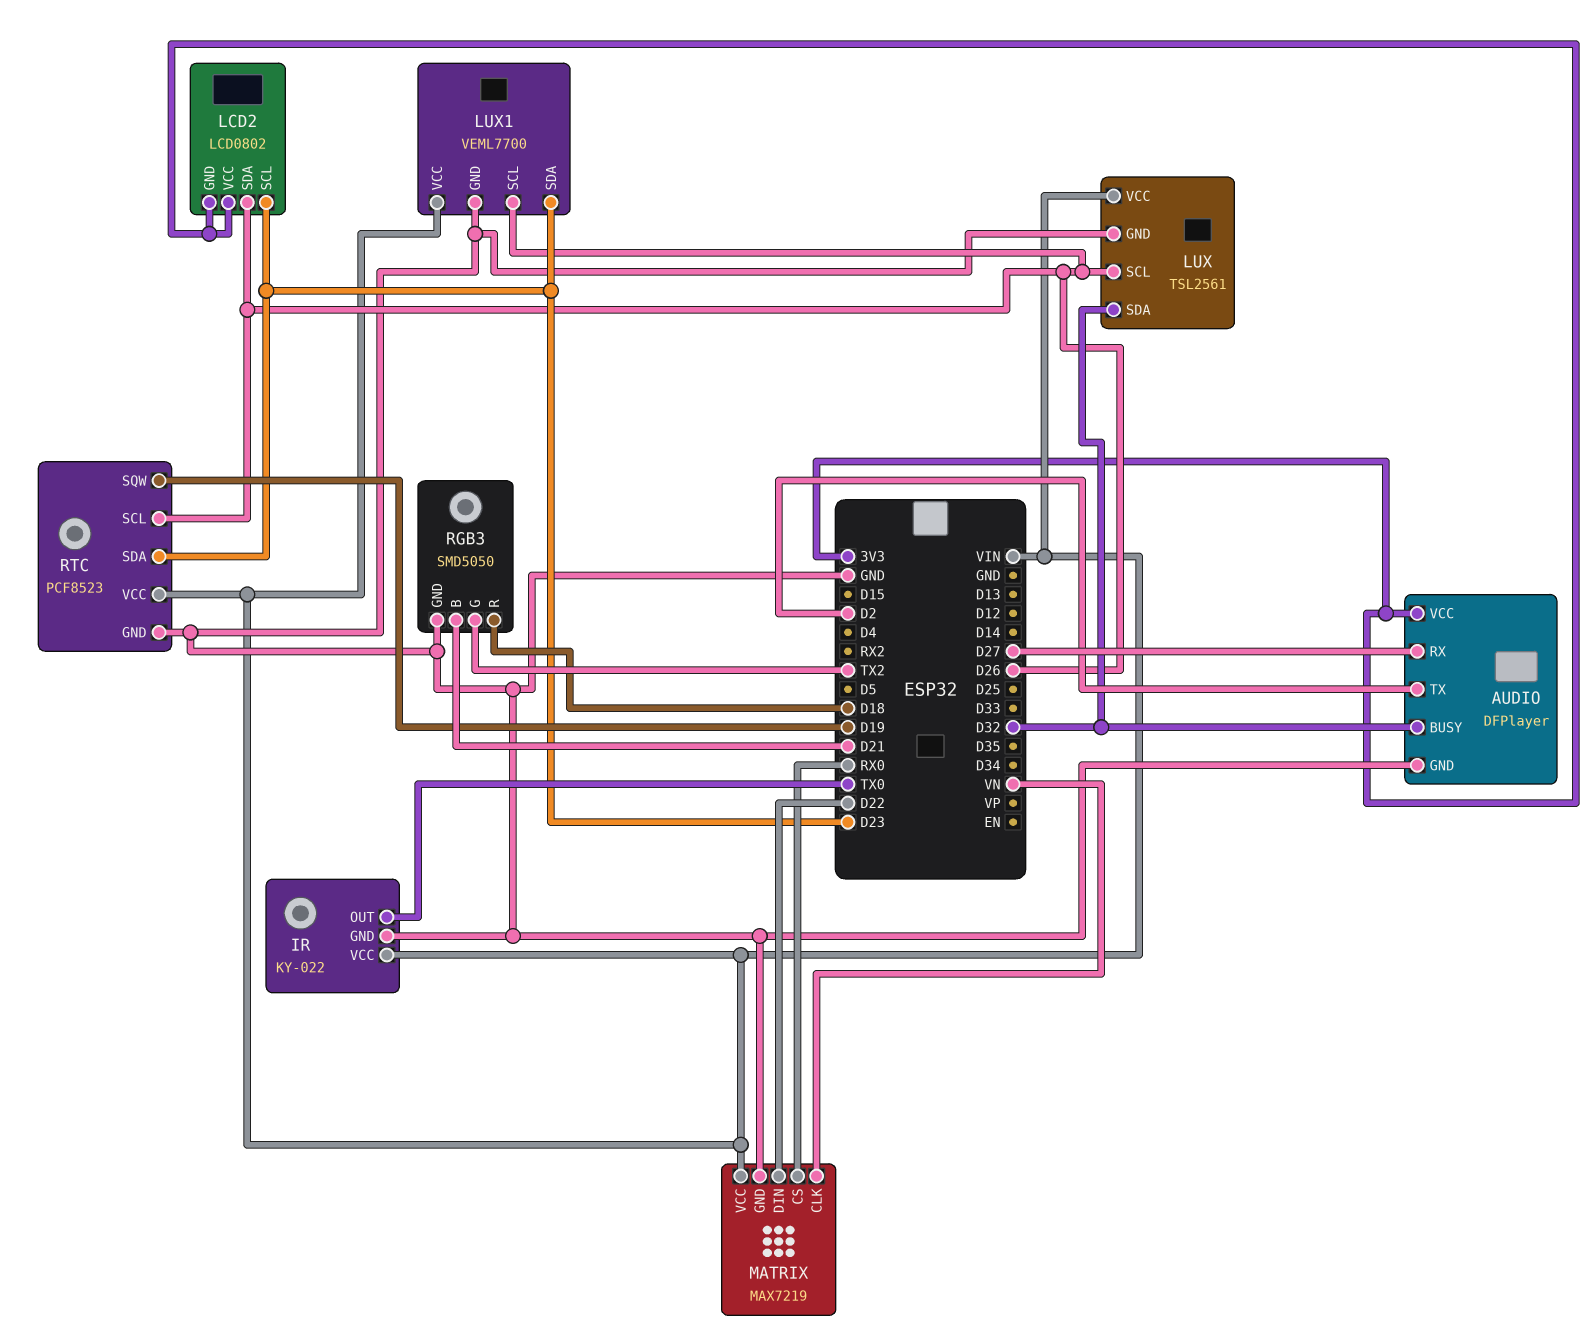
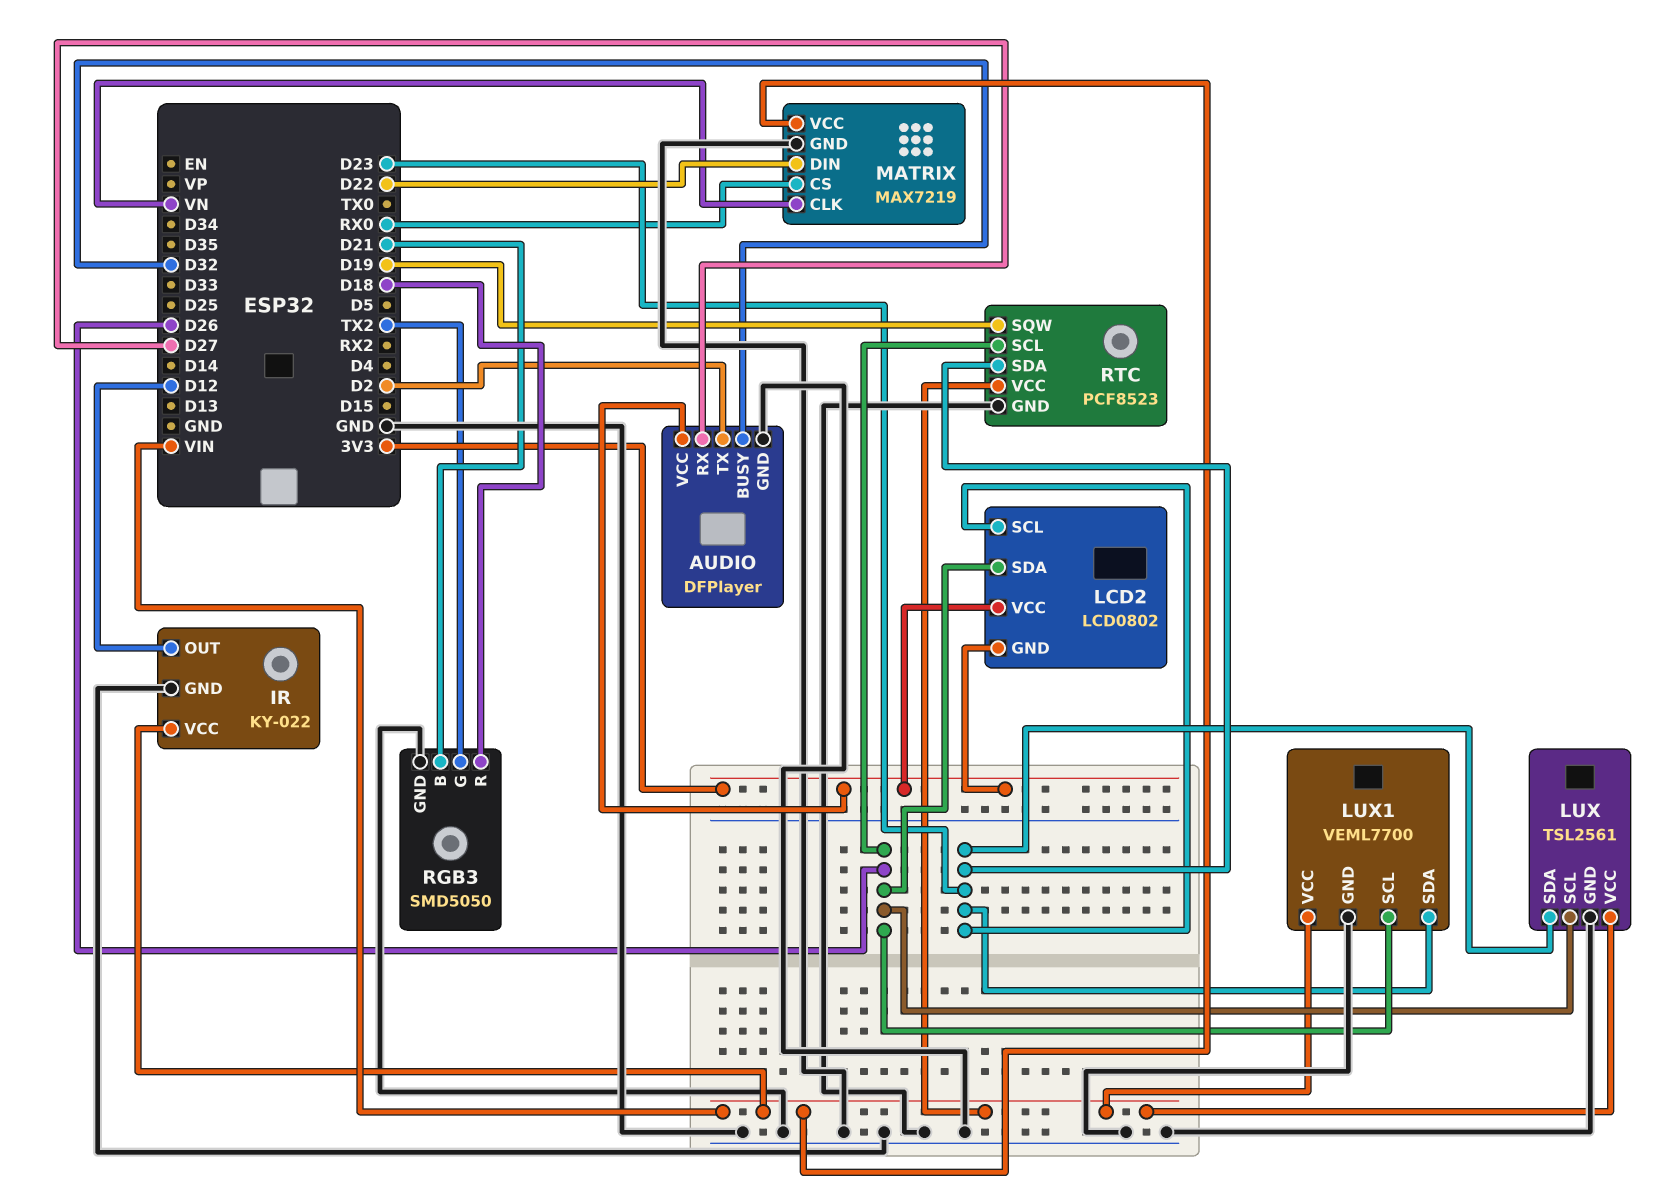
IR pin OUT: TX0 -> D12
LUX pin SDA: D32 -> D23

